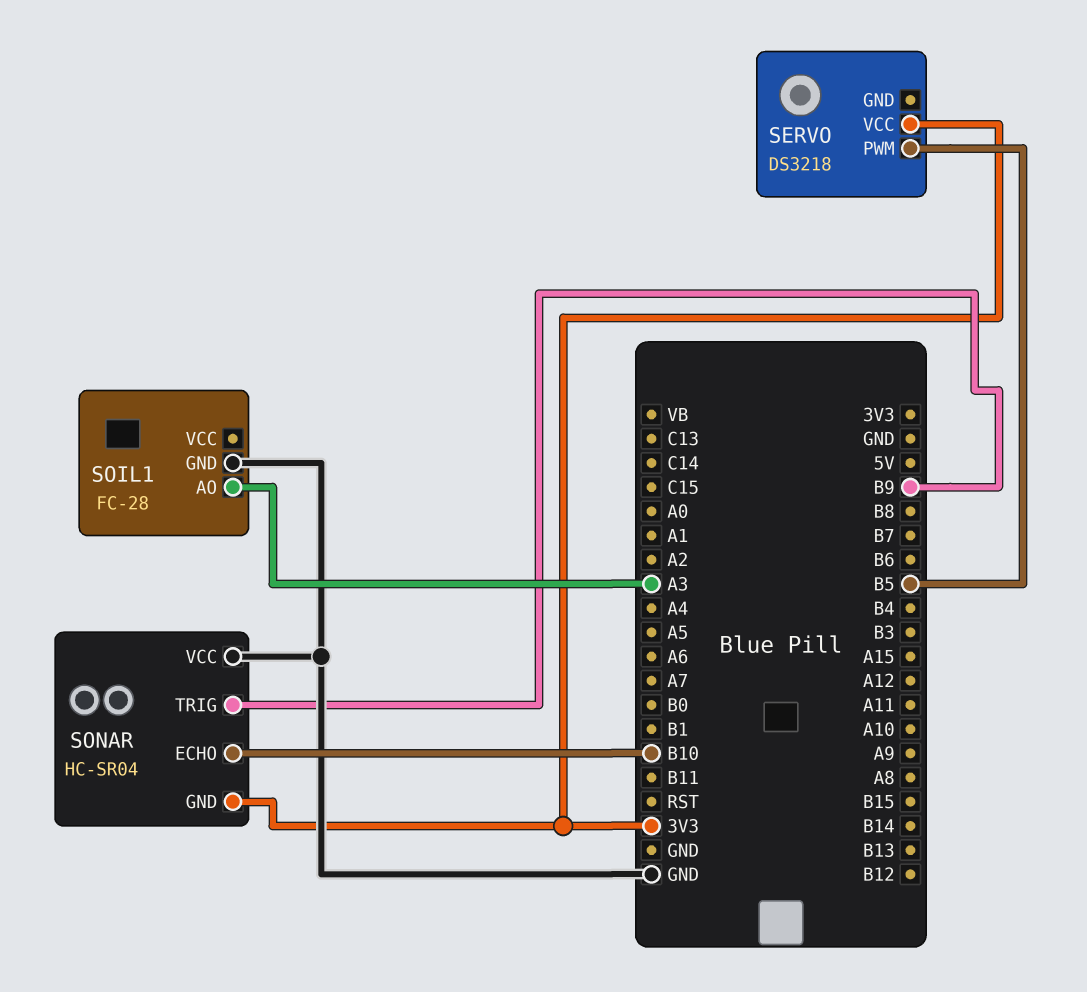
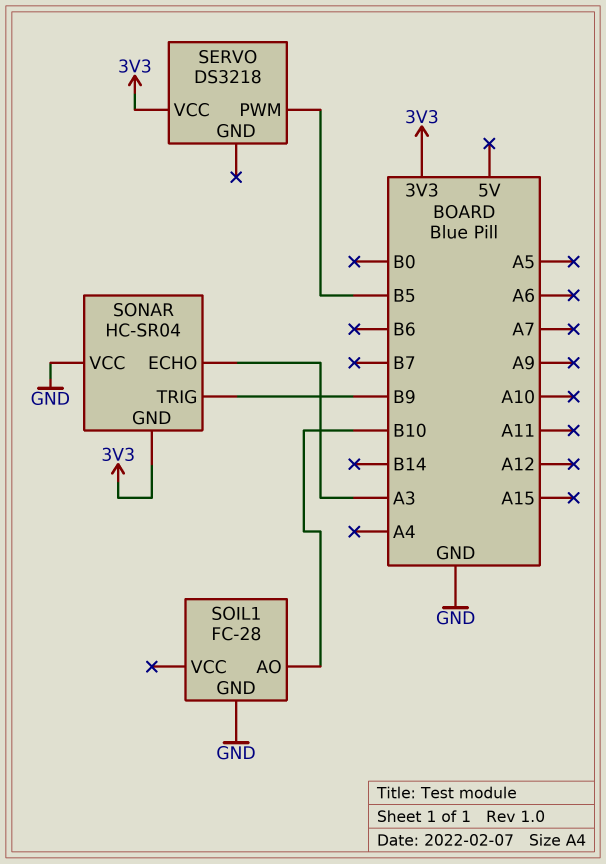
SOIL1 pin AO: A3 -> B10
SONAR pin ECHO: B10 -> A3

